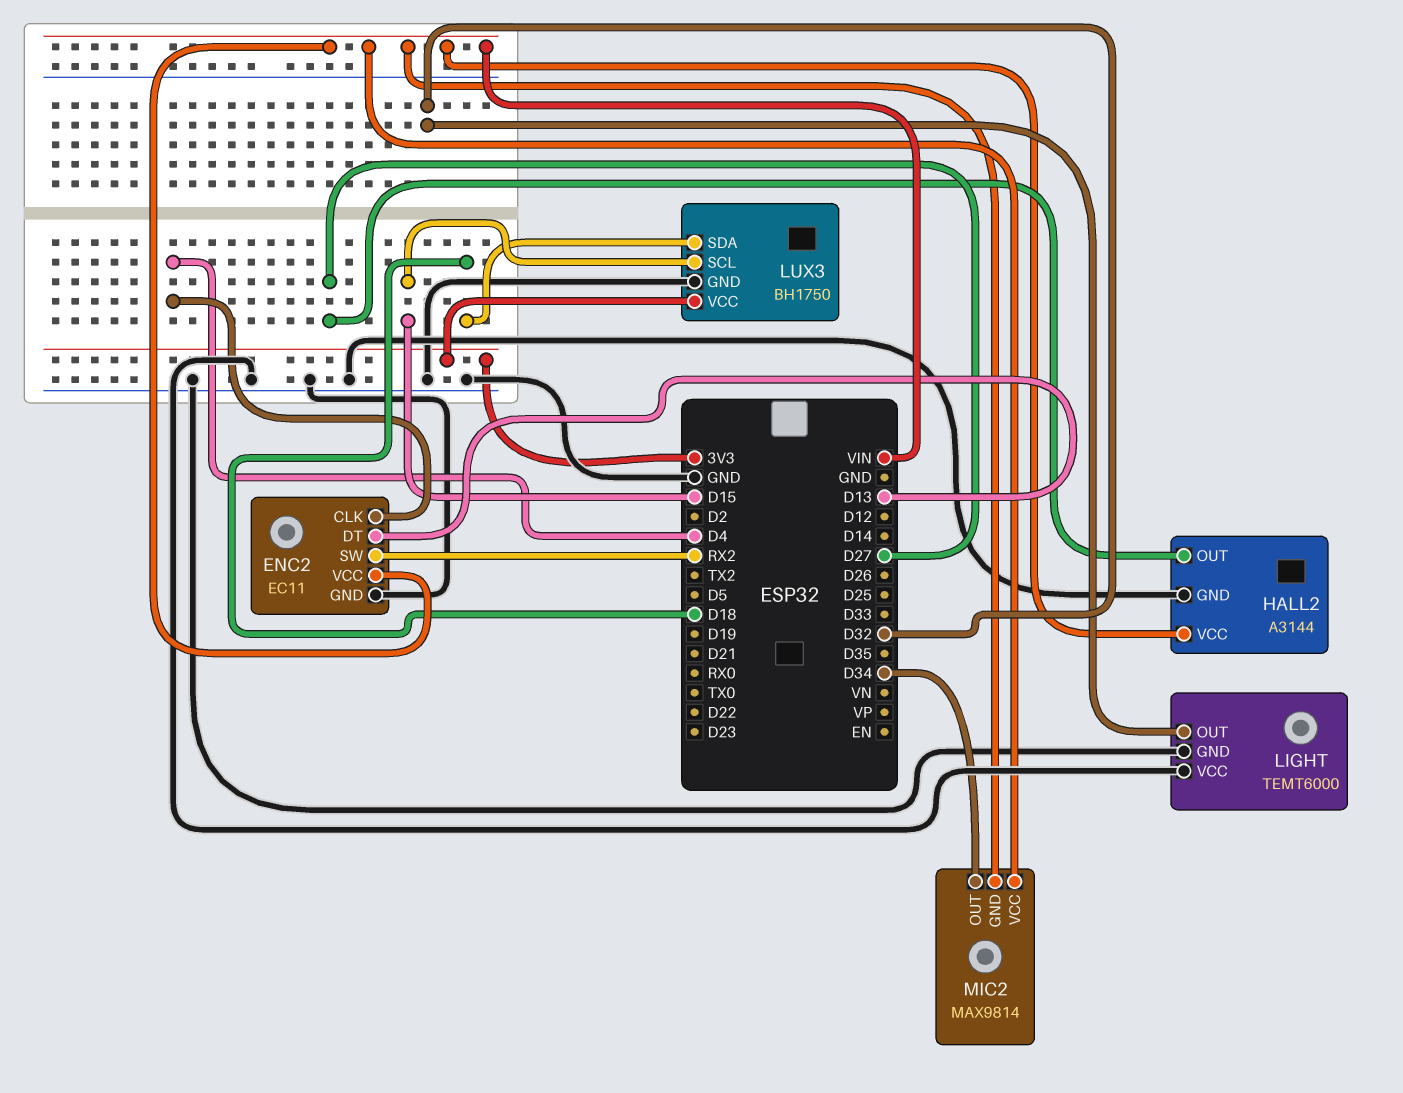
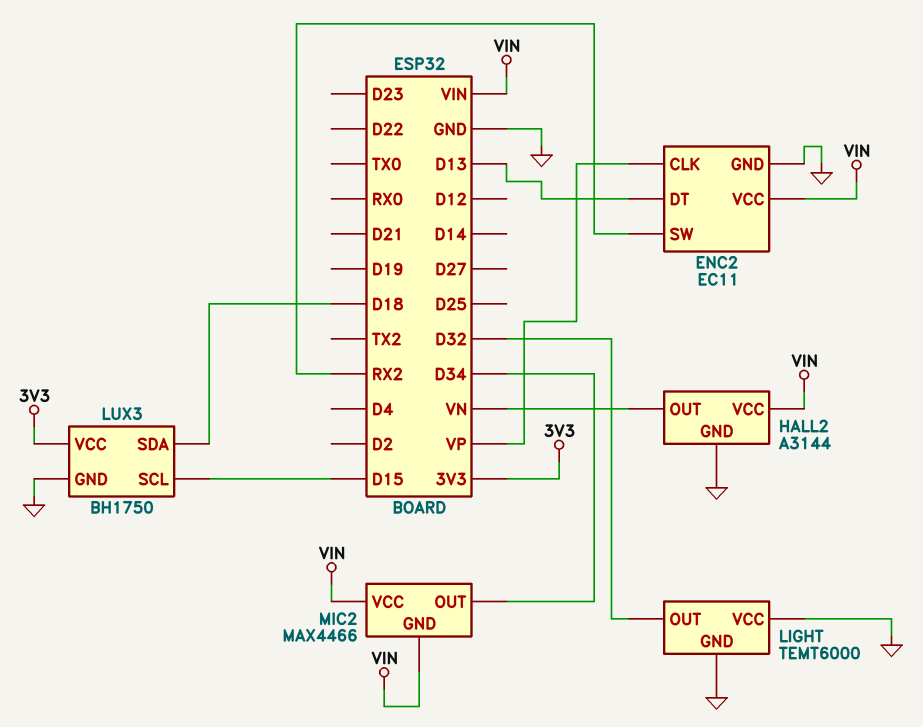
ENC2 pin CLK: D4 -> VP
HALL2 pin OUT: D27 -> VN
MIC2: MAX9814 -> MAX4466

